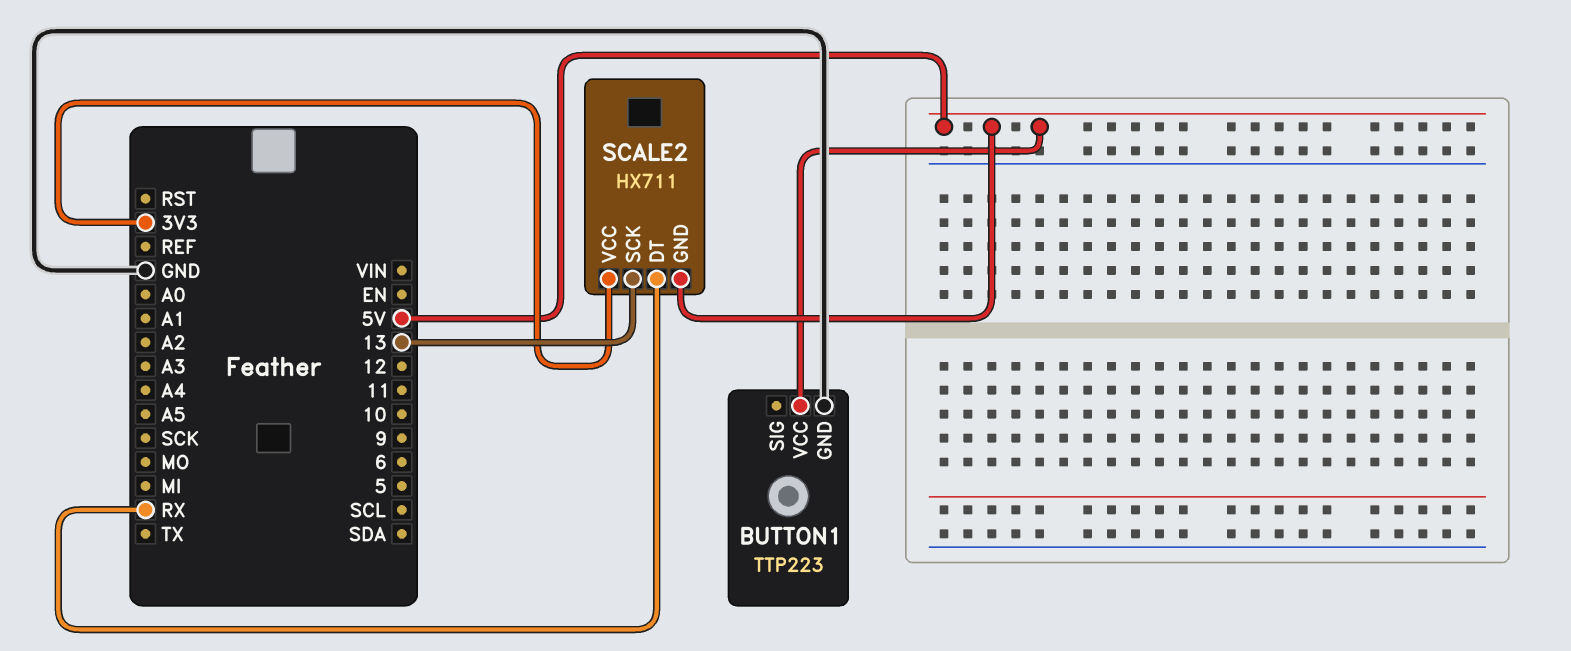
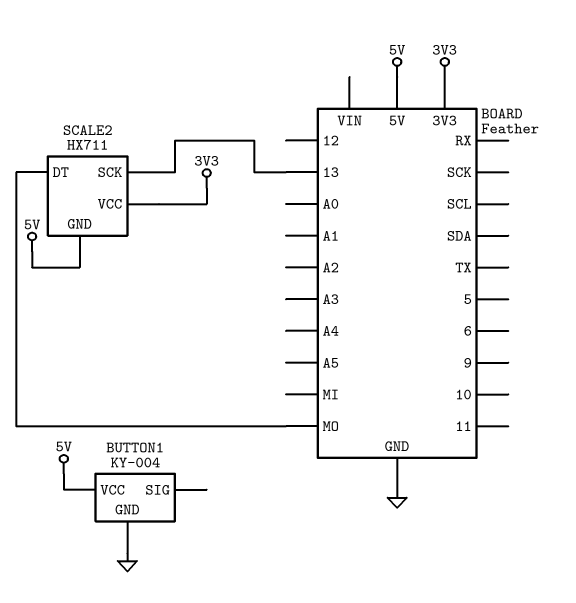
BUTTON1: TTP223 -> KY-004
SCALE2 pin DT: RX -> MO

